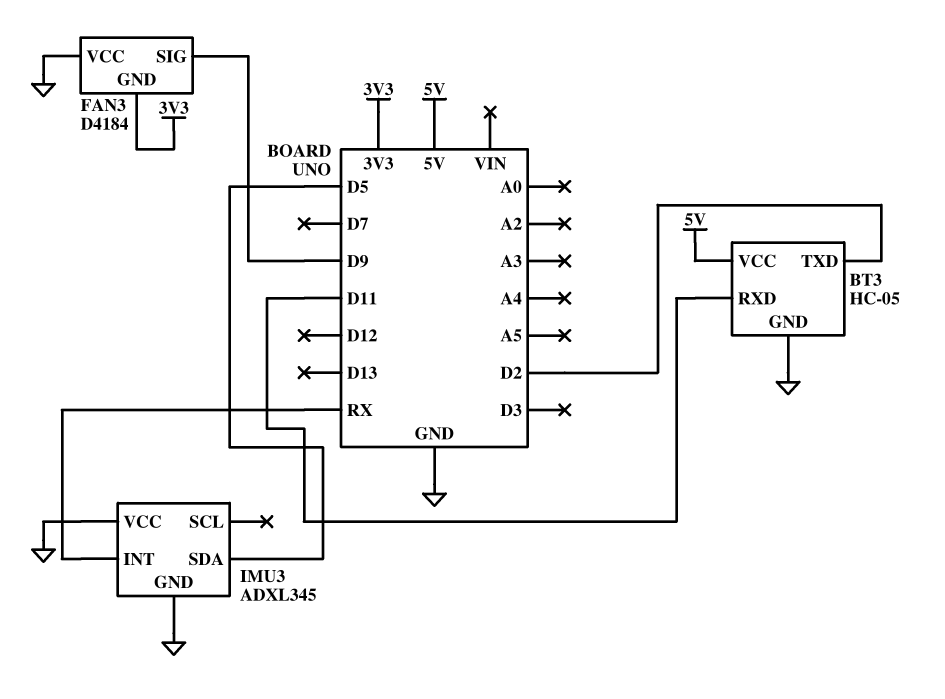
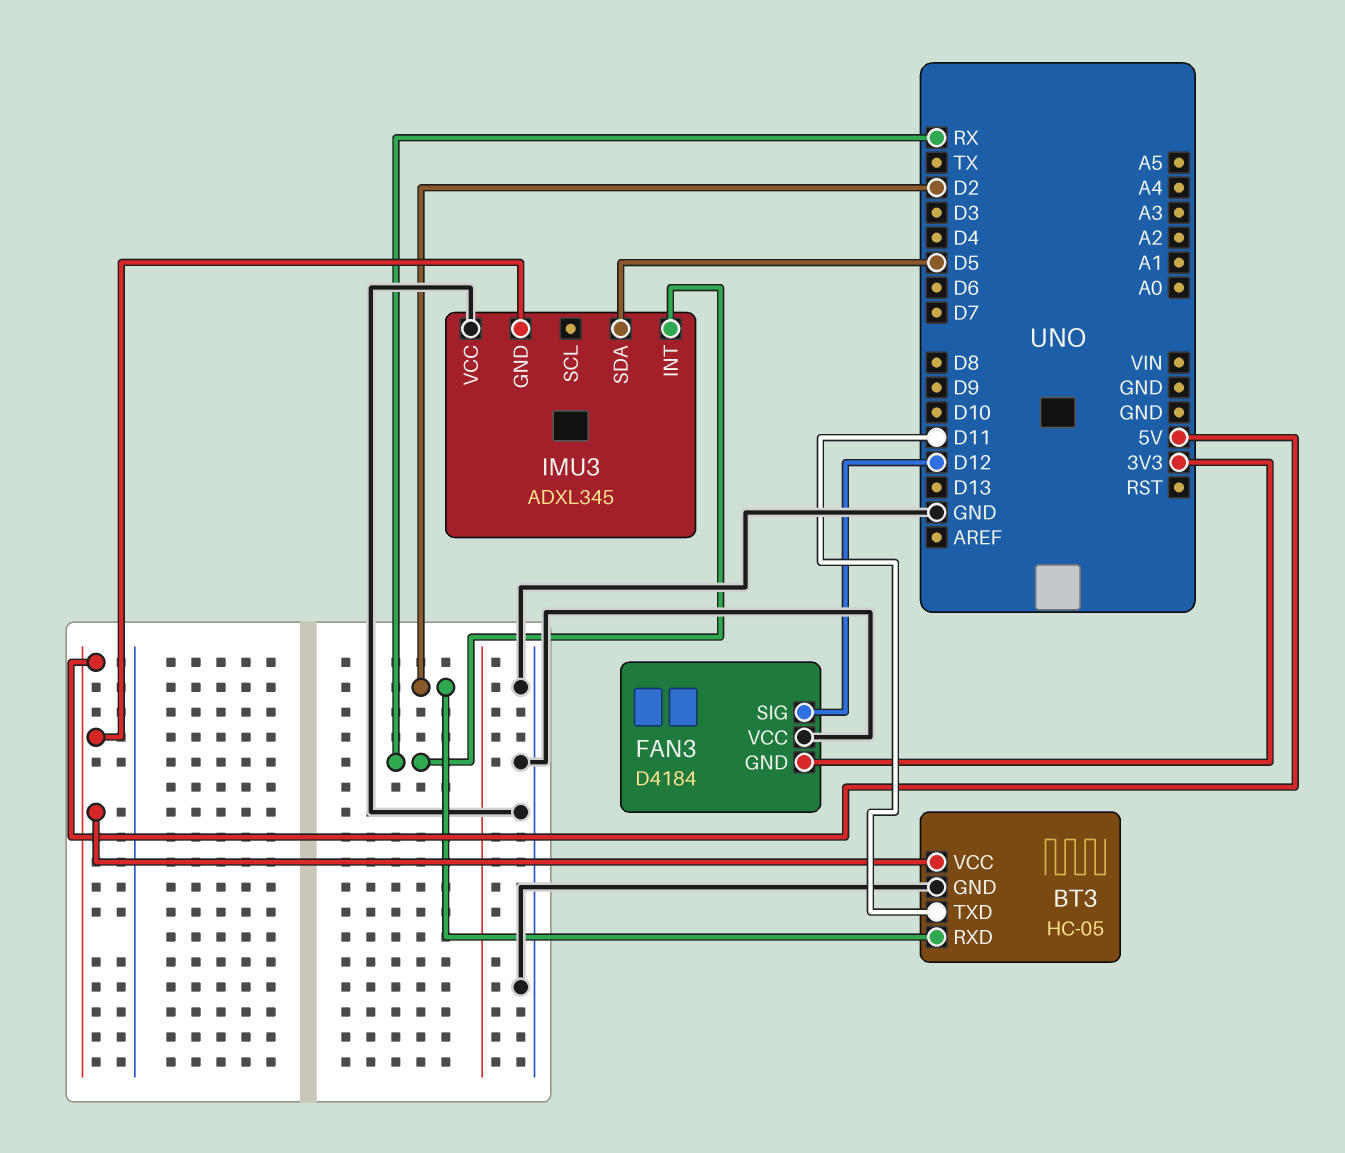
BT3 pin RXD: D11 -> D2
BT3 pin TXD: D2 -> D11
FAN3 pin SIG: D9 -> D12
IMU3 pin GND: GND -> 5V

